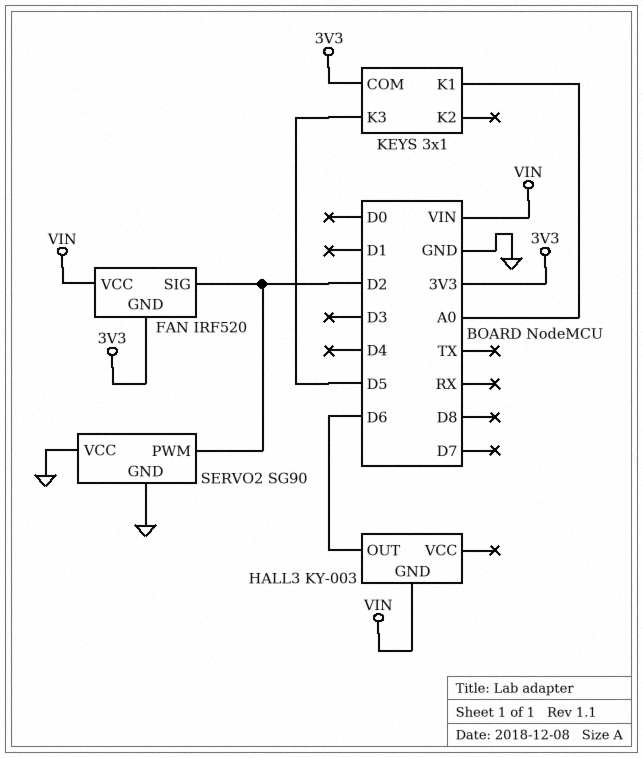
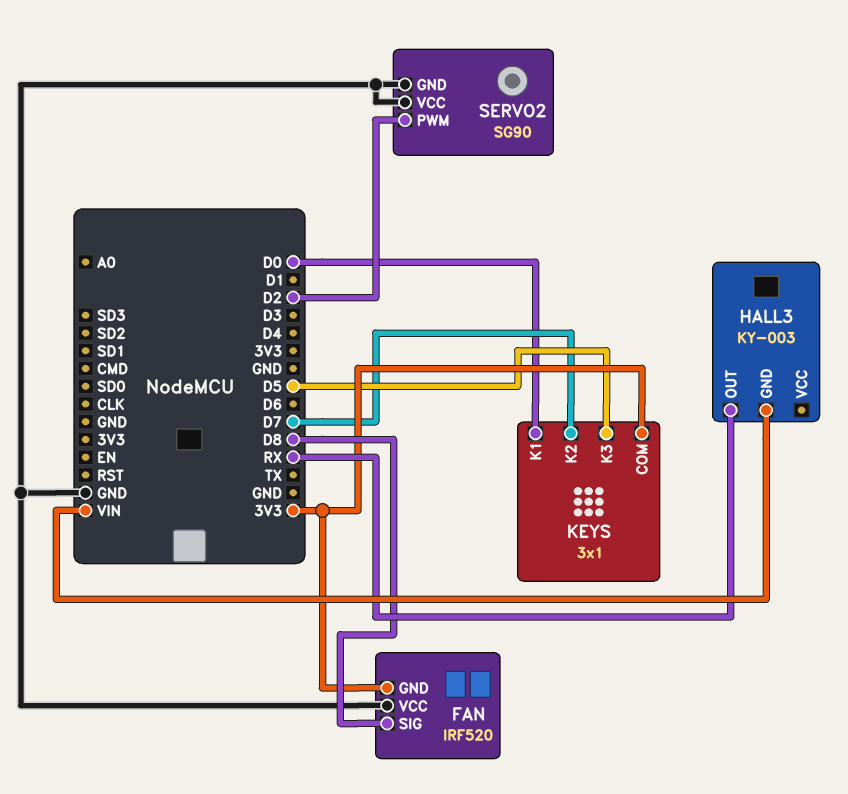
FAN pin SIG: D2 -> D8
FAN pin VCC: VIN -> GND
HALL3 pin OUT: D6 -> RX
KEYS pin K1: A0 -> D0
KEYS pin K2: none -> D7

